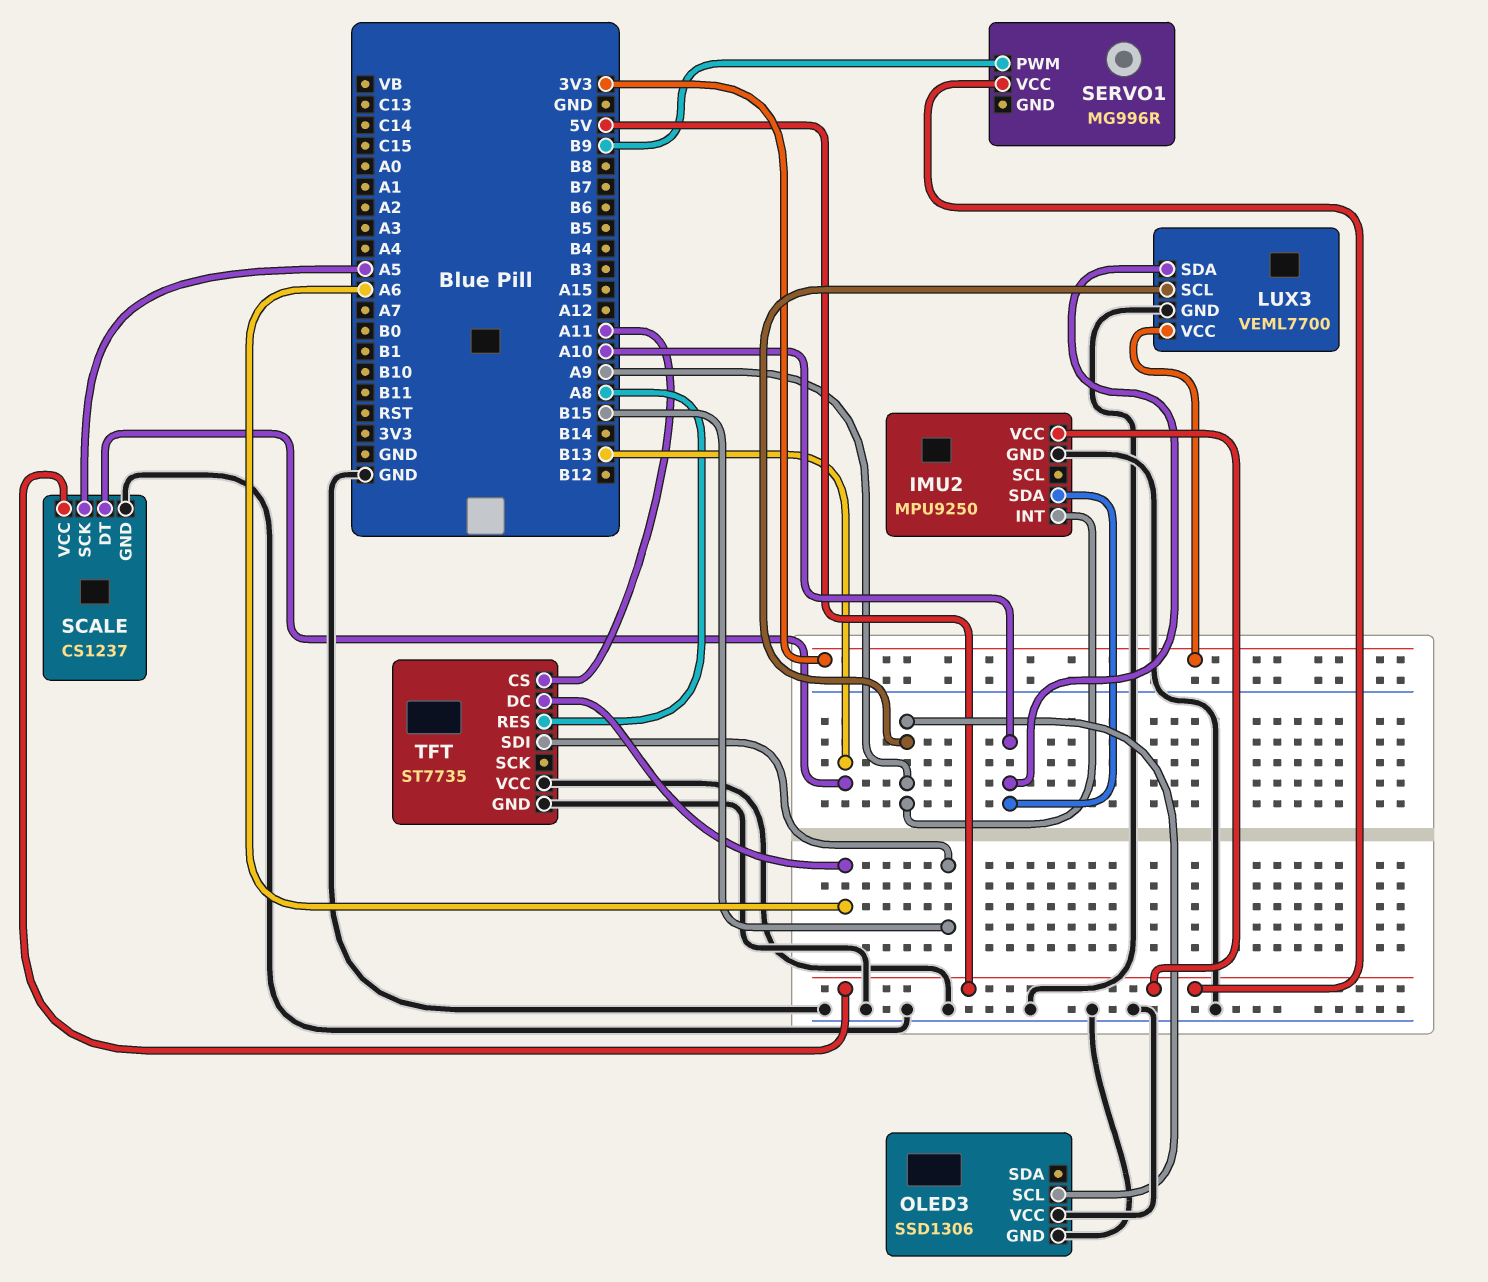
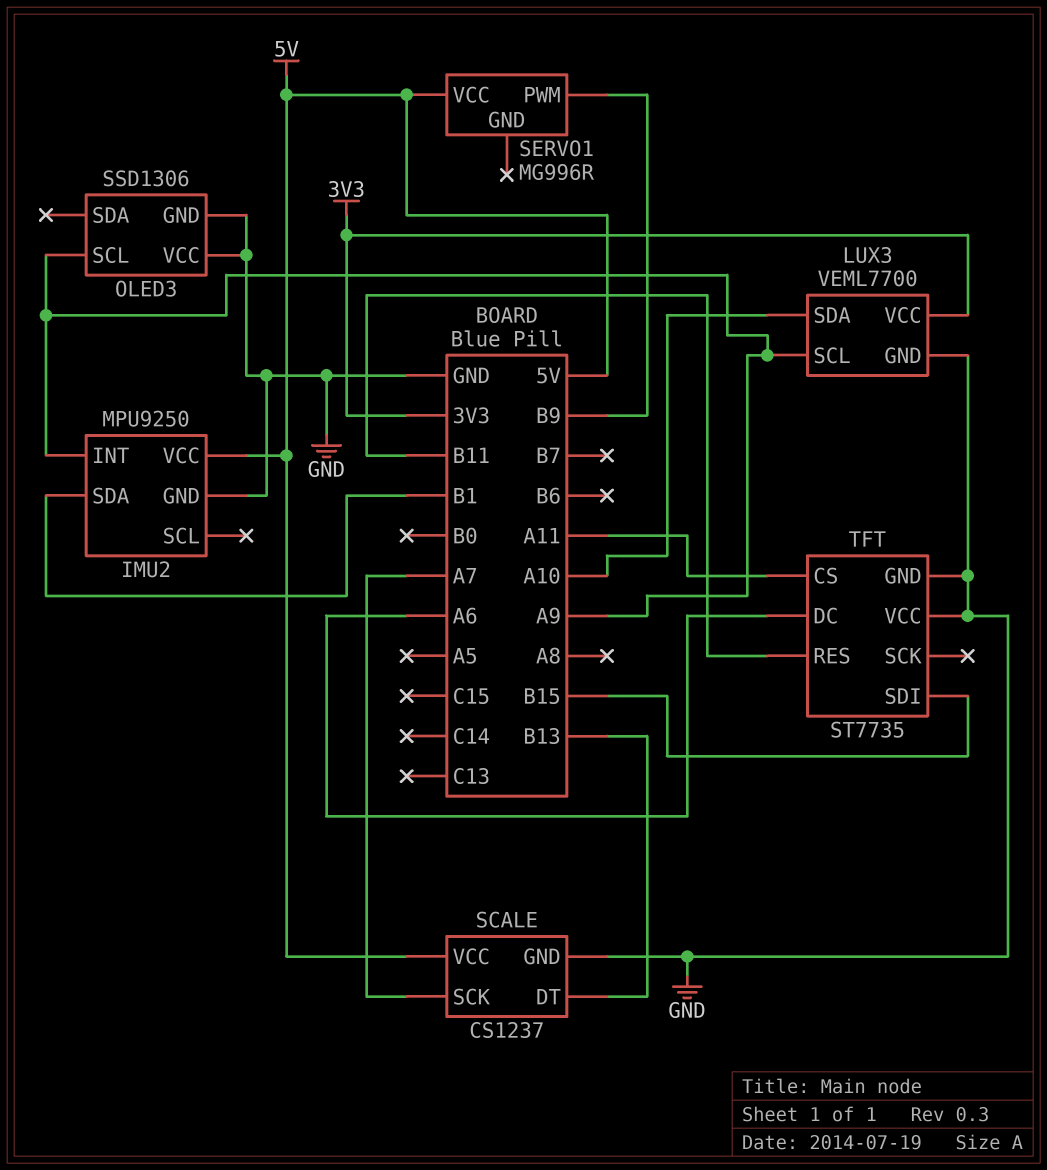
IMU2 pin SDA: A10 -> B1
SCALE pin SCK: A5 -> A7
TFT pin RES: A8 -> B11

